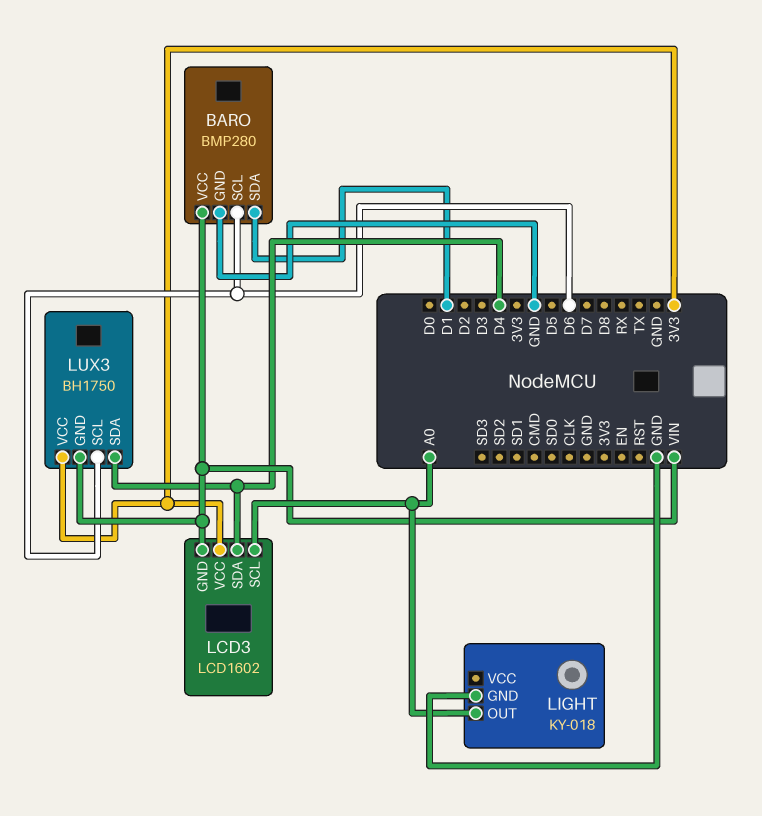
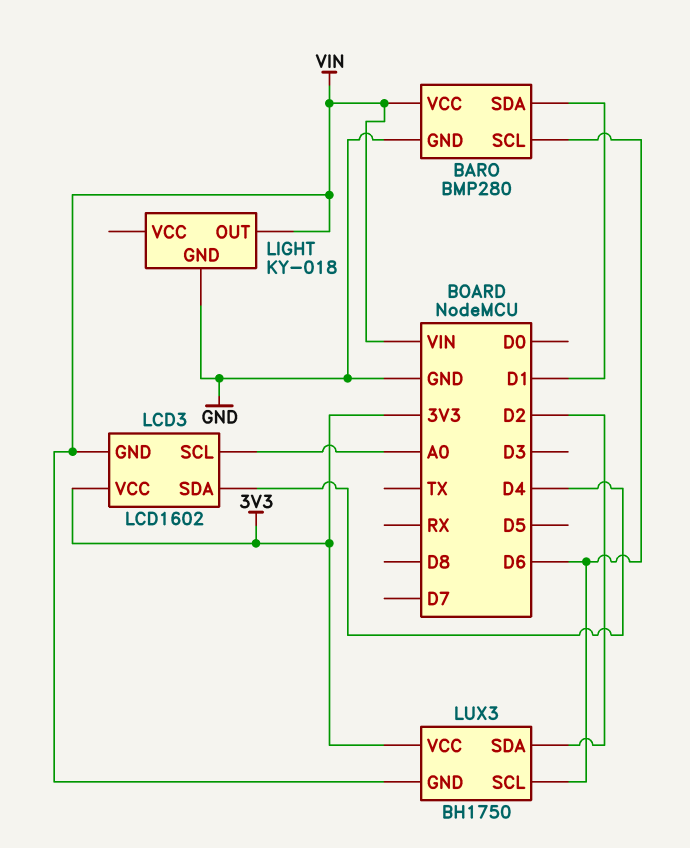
LIGHT pin OUT: A0 -> VIN
LUX3 pin SDA: D4 -> D2

